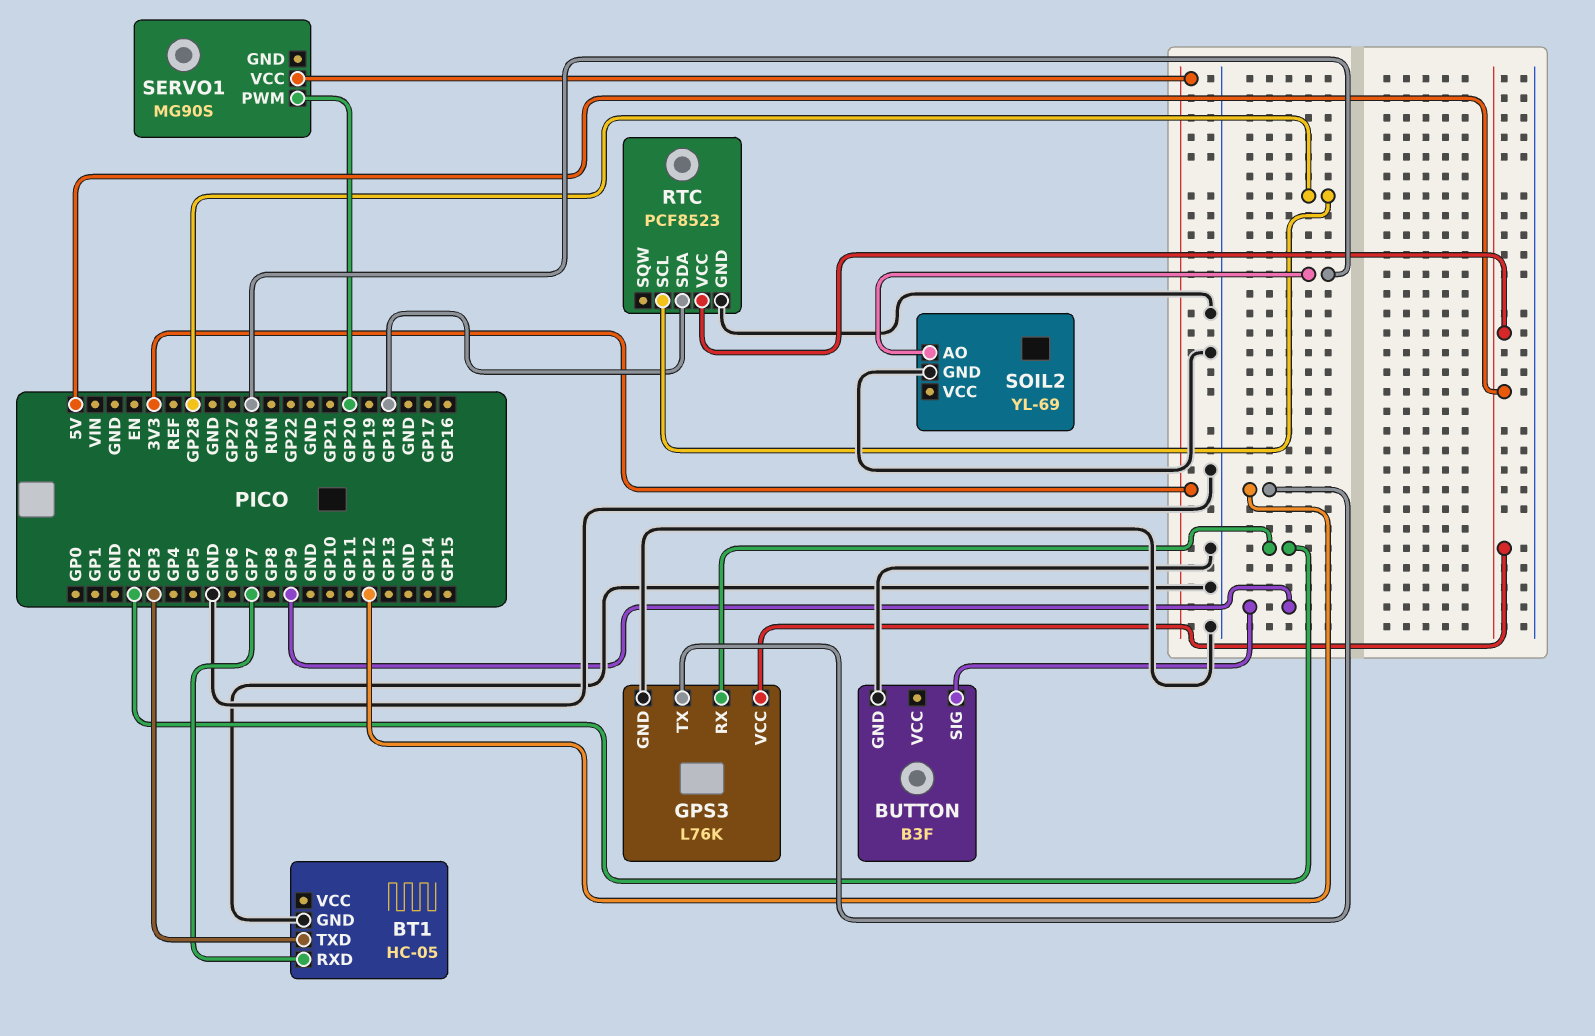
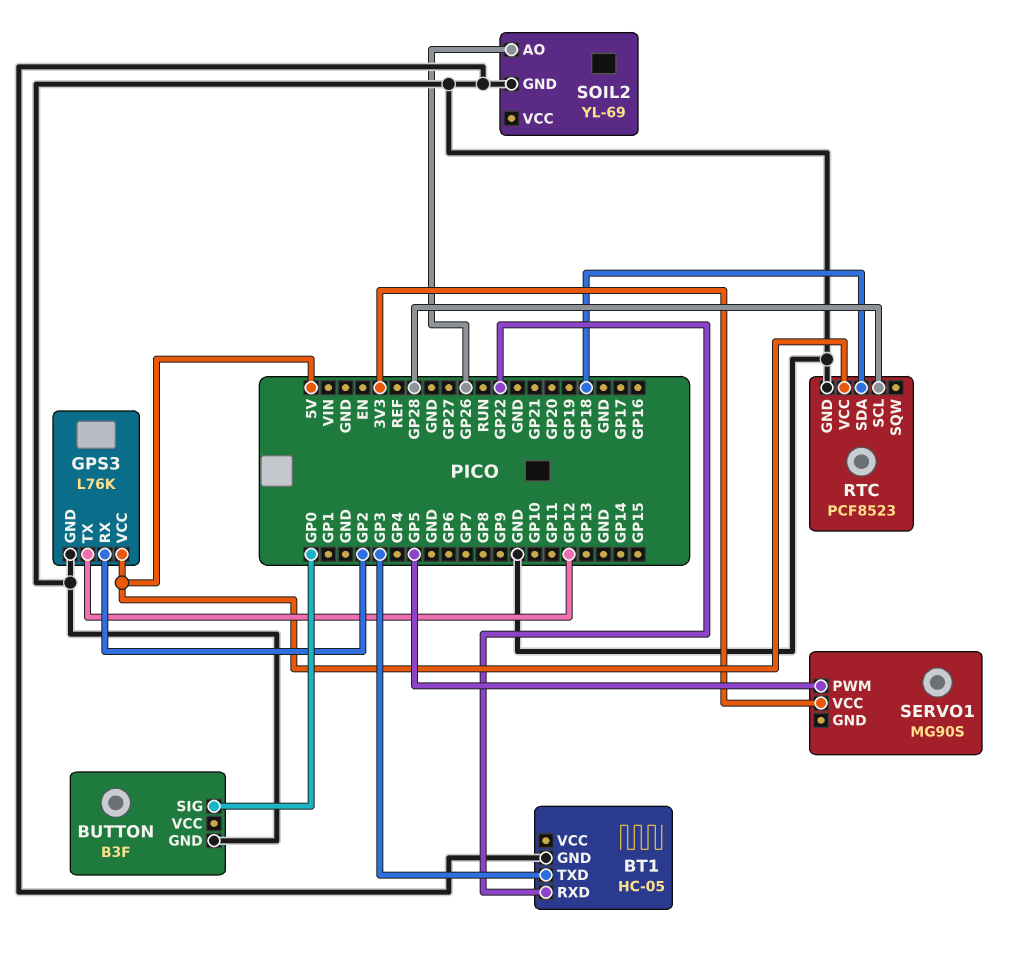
BT1 pin RXD: GP7 -> GP22
BUTTON pin SIG: GP9 -> GP0
SERVO1 pin PWM: GP20 -> GP5

